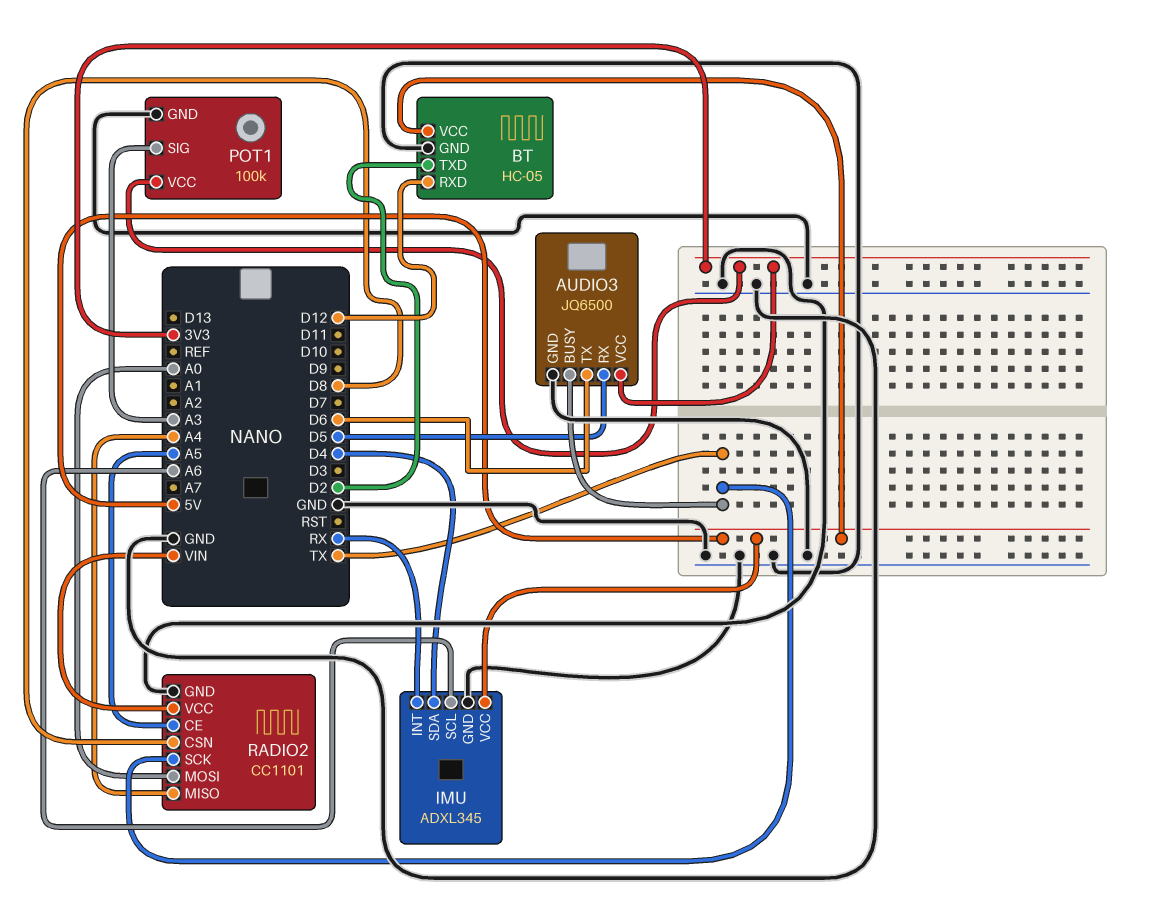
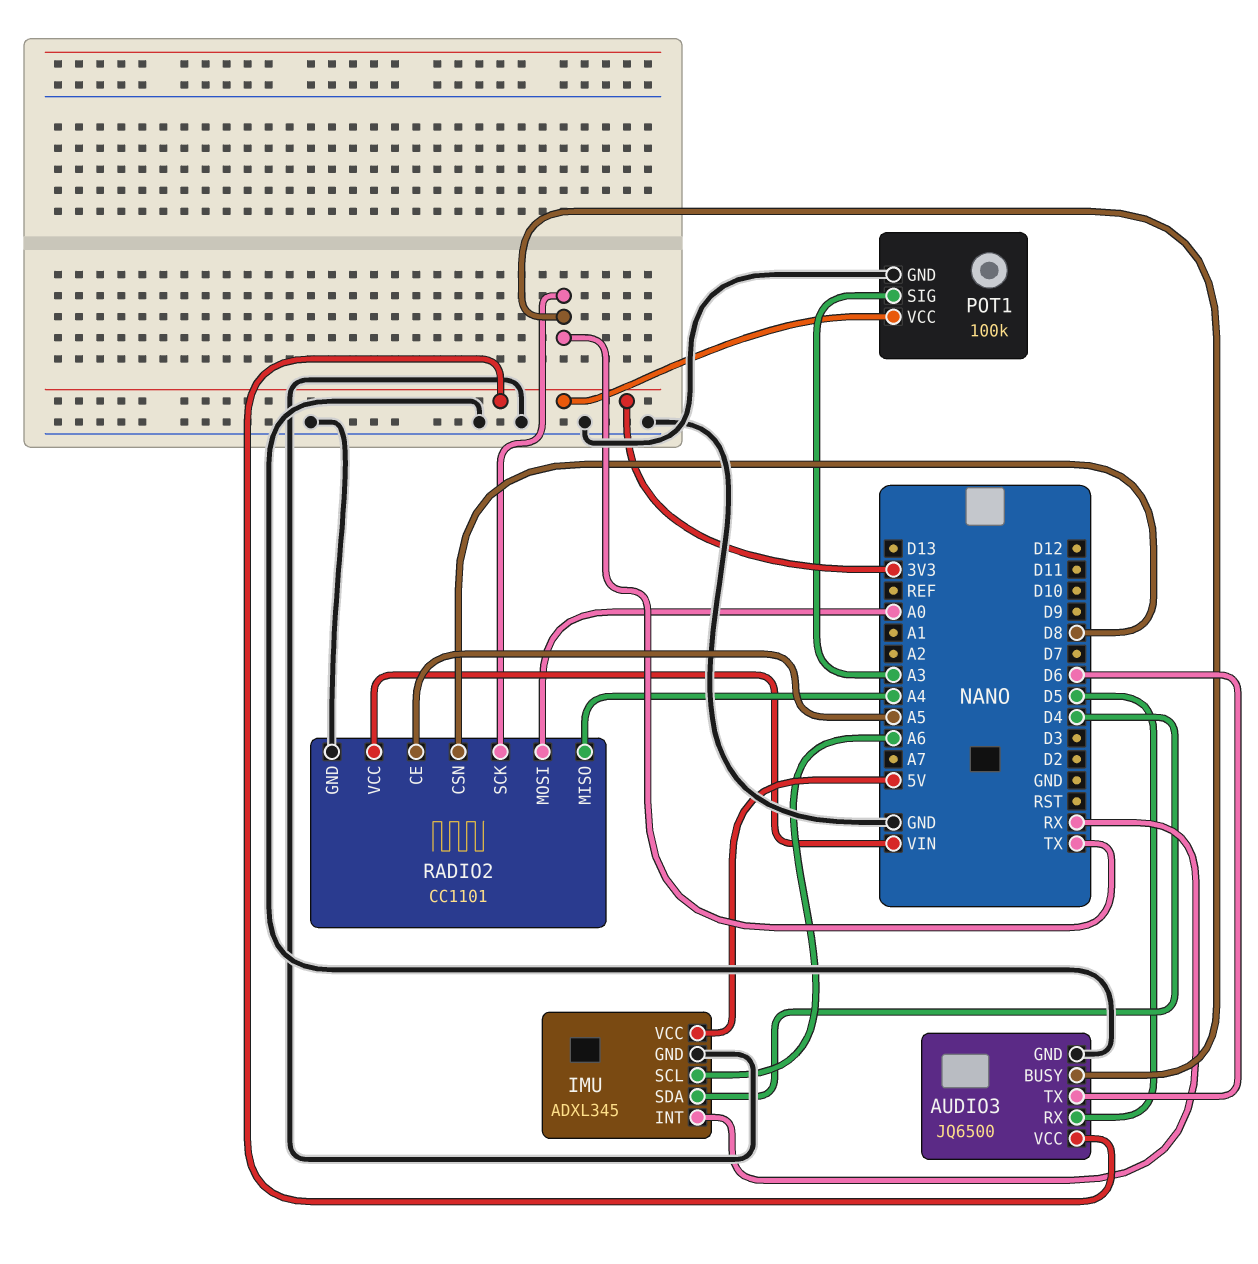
BT: HC-05 -> none
BT pin GND: GND -> none
BT pin RXD: D12 -> none
BT pin TXD: D2 -> none
BT pin VCC: 5V -> none

